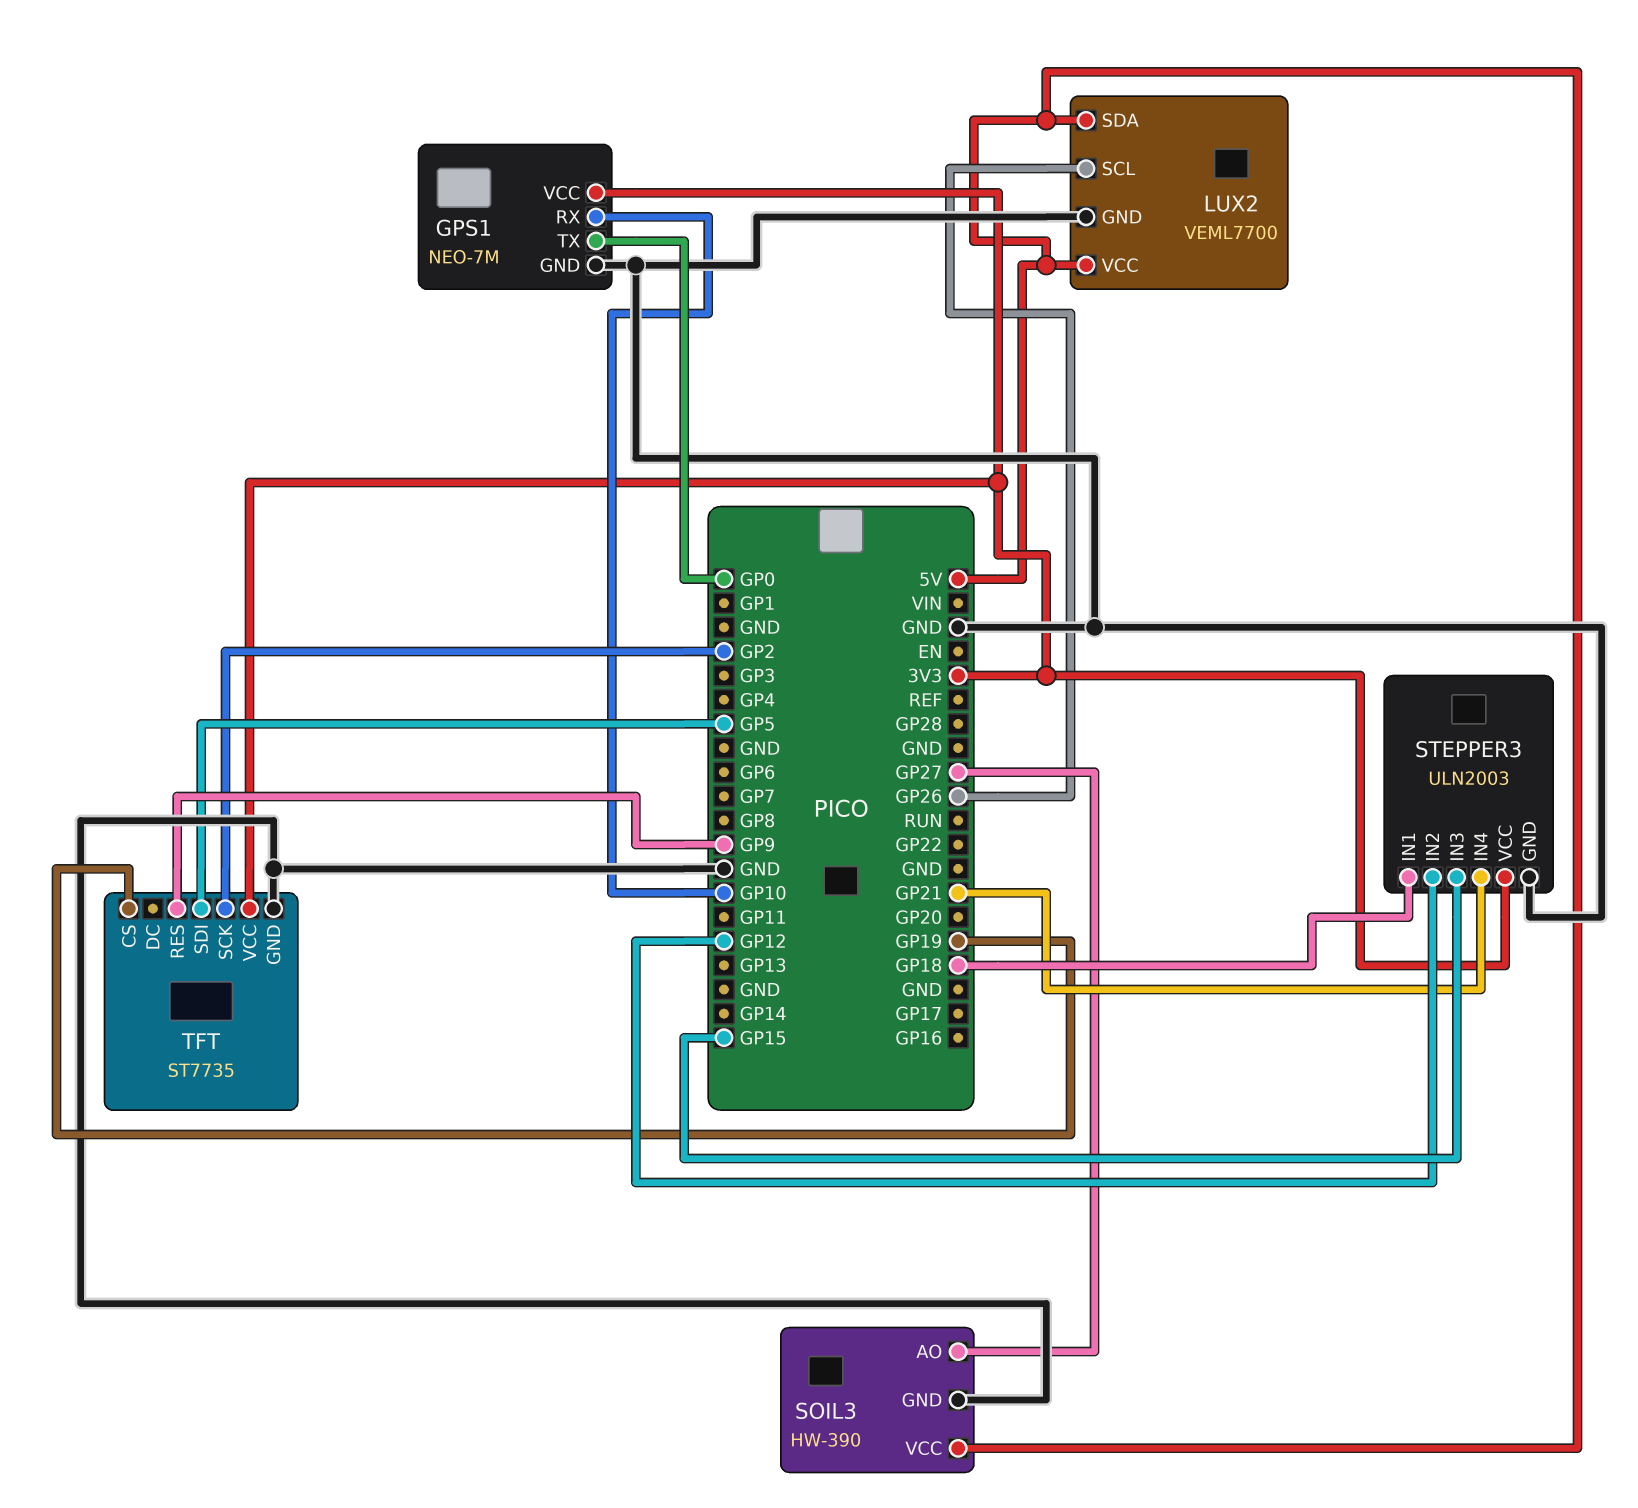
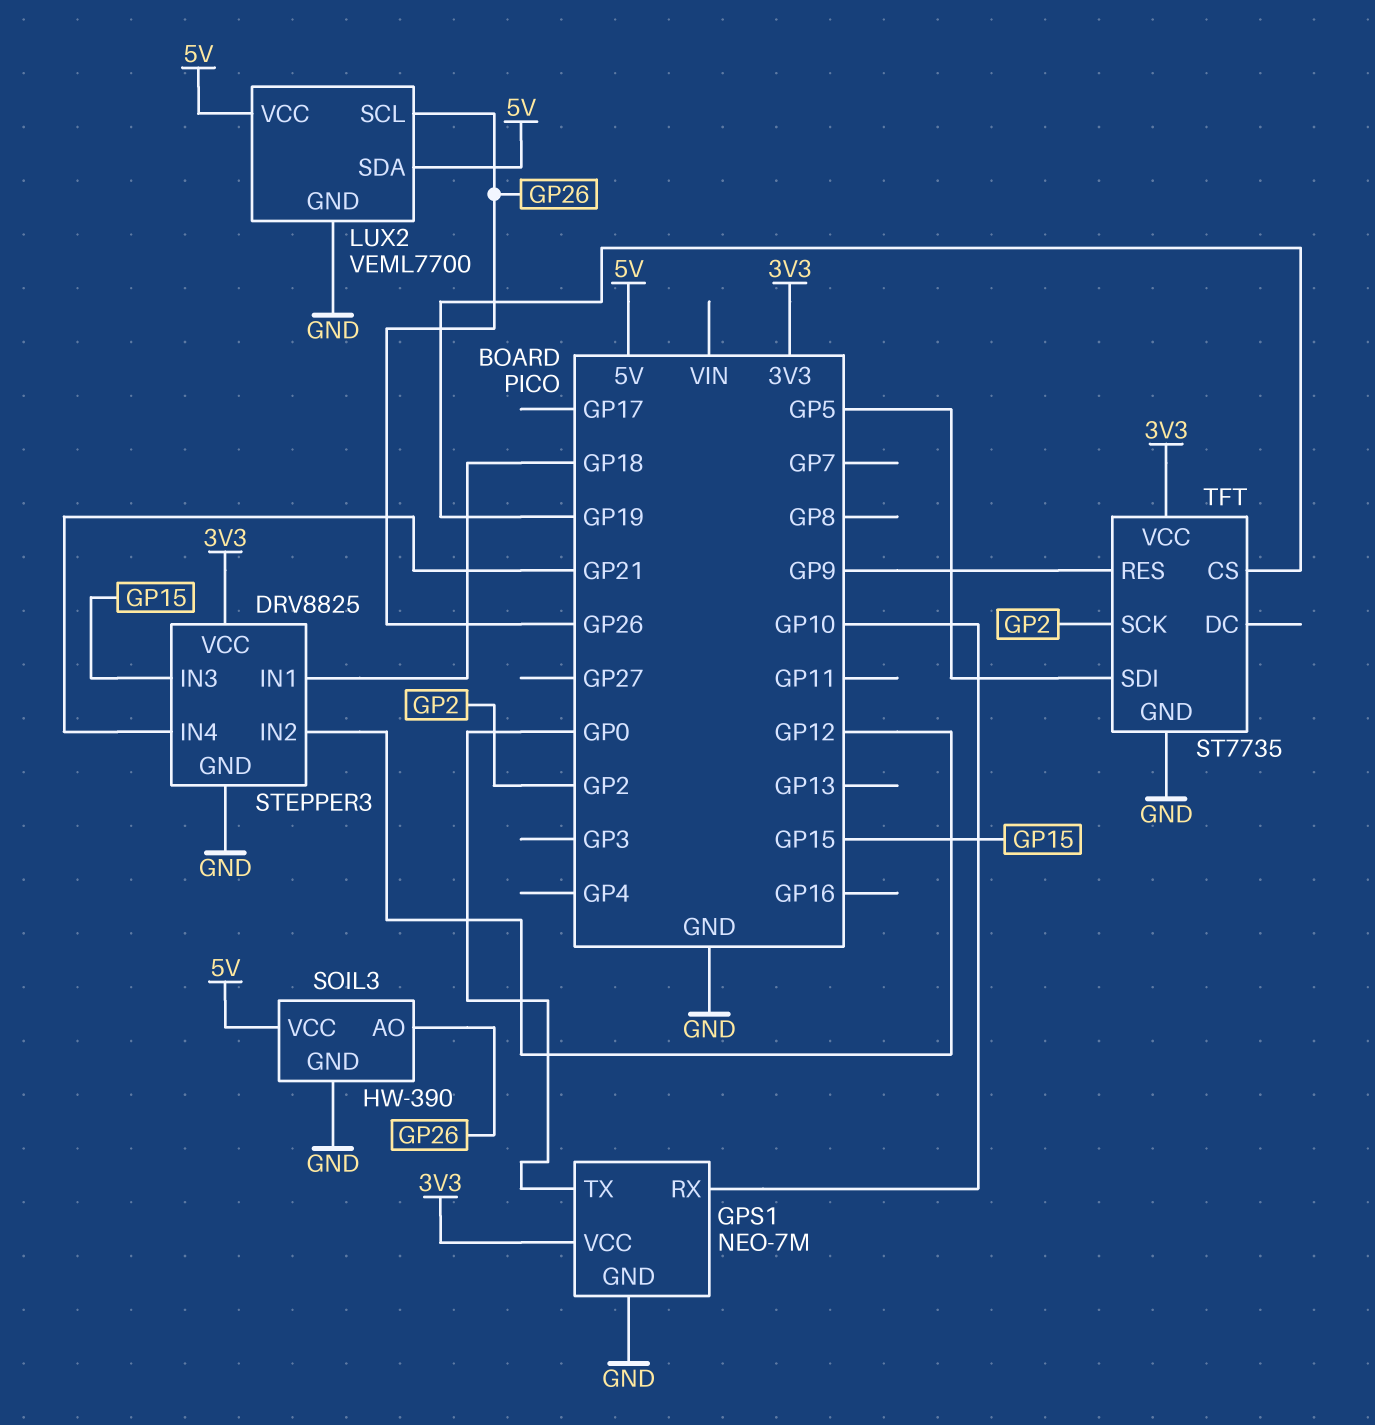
SOIL3 pin AO: GP27 -> GP26
STEPPER3: ULN2003 -> DRV8825

